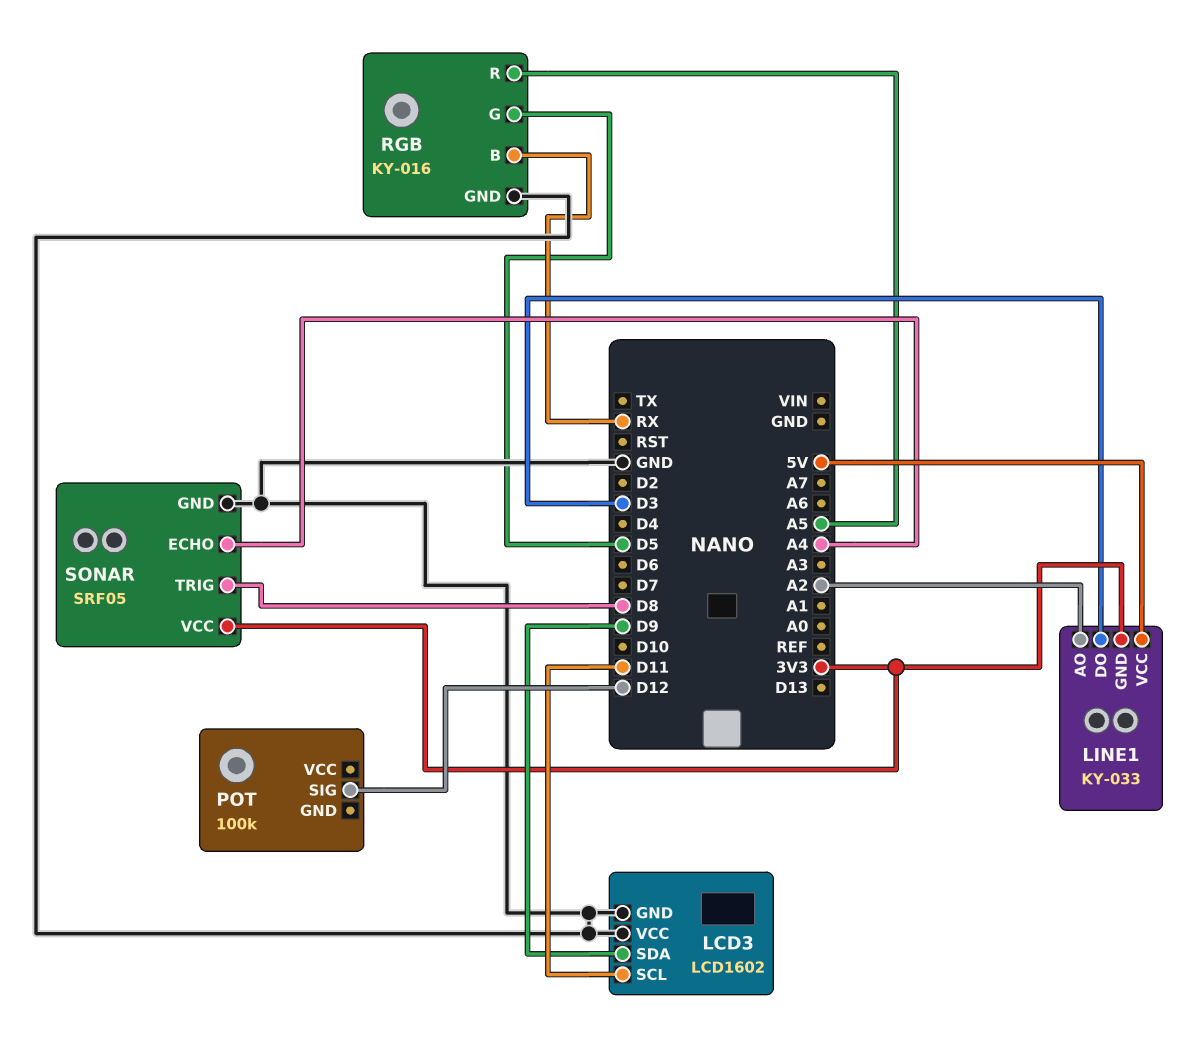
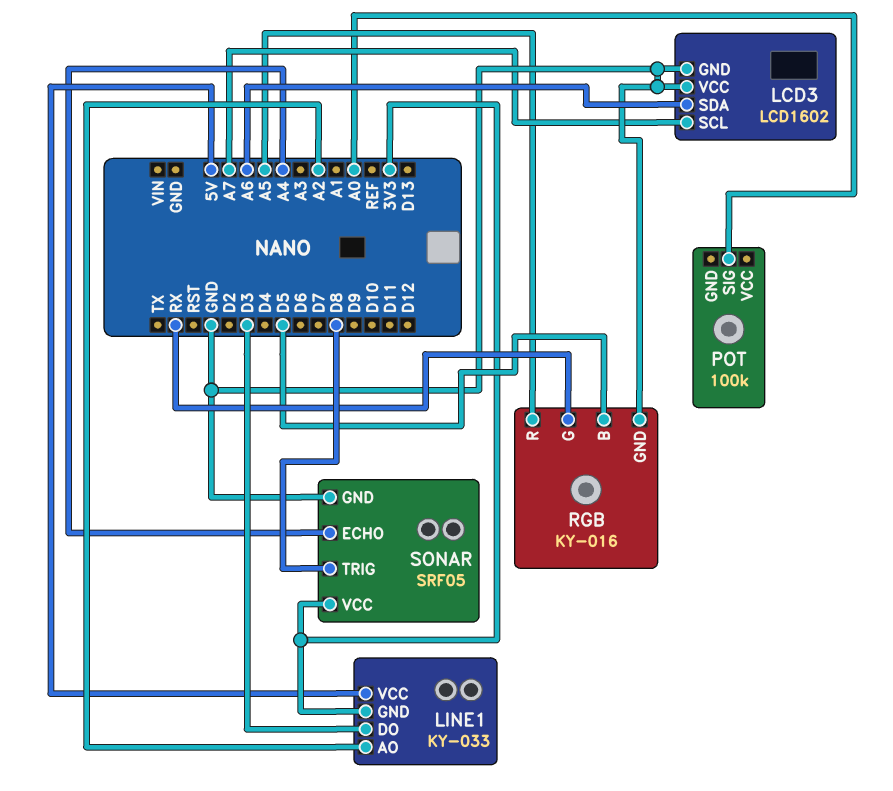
LCD3 pin SCL: D11 -> A7
LCD3 pin SDA: D9 -> A6
POT pin SIG: D12 -> A0
RGB pin B: RX -> D5
RGB pin G: D5 -> RX

